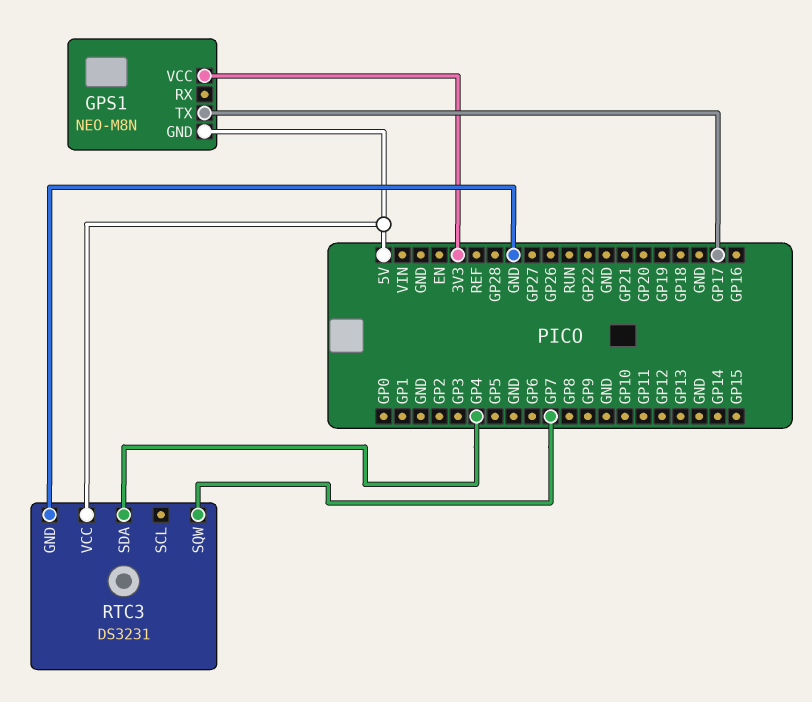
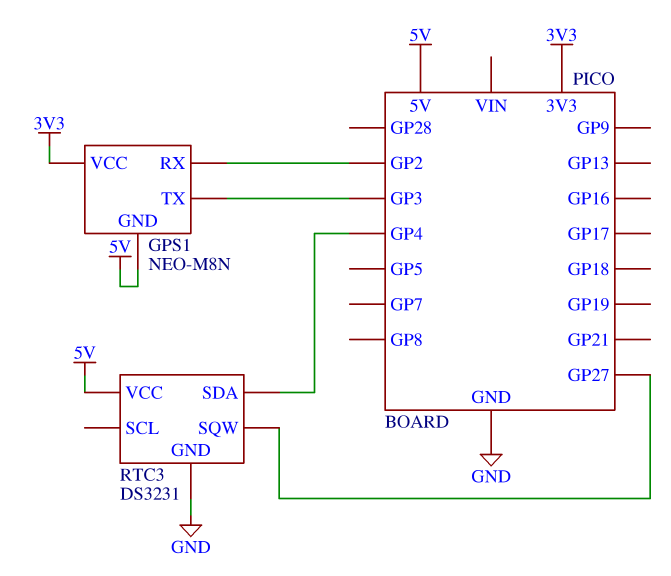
GPS1 pin RX: none -> GP2
GPS1 pin TX: GP17 -> GP3
RTC3 pin SQW: GP7 -> GP27

